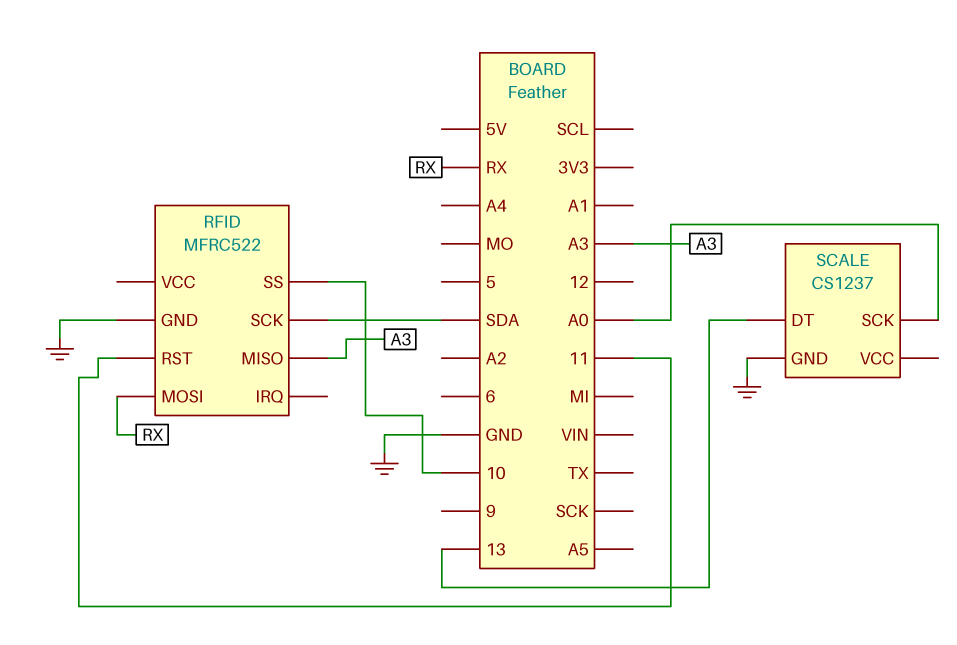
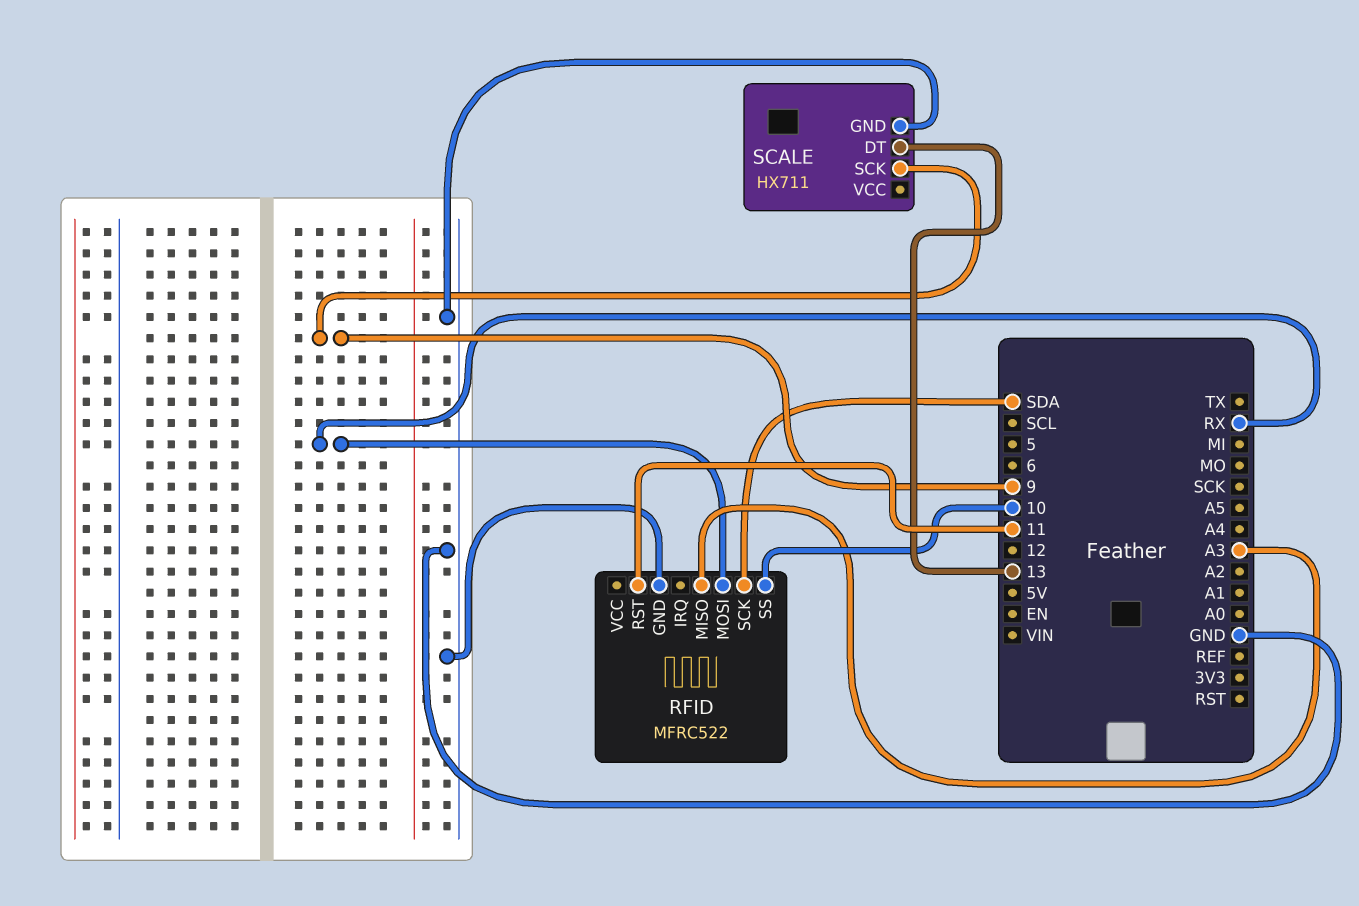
SCALE: CS1237 -> HX711
SCALE pin SCK: A0 -> 9

